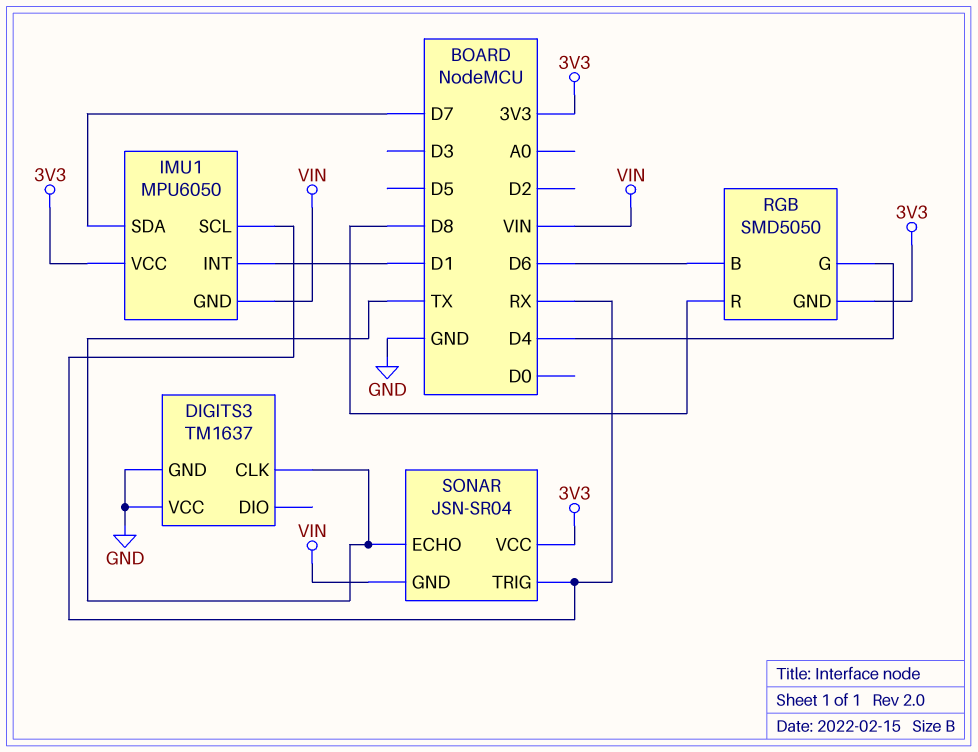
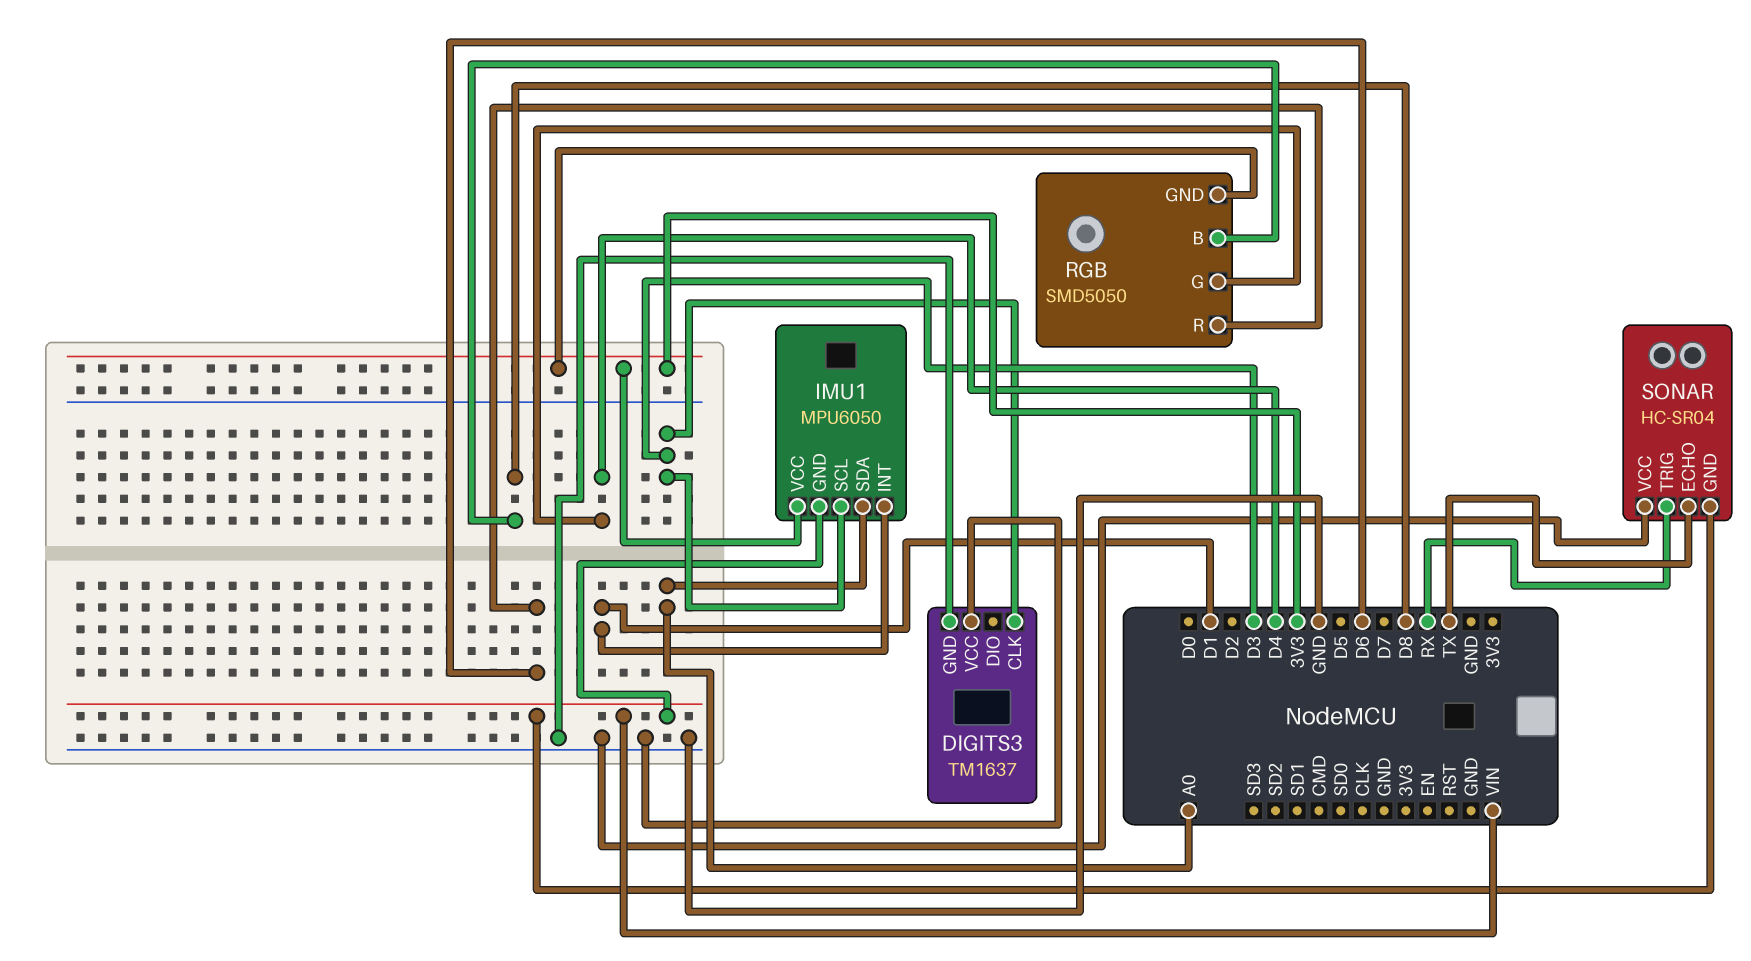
DIGITS3 pin CLK: TX -> D3
IMU1 pin SCL: RX -> D3
IMU1 pin SDA: D7 -> A0
RGB pin B: D6 -> D8
RGB pin R: D8 -> D6
SONAR: JSN-SR04 -> HC-SR04
SONAR pin VCC: 3V3 -> GND

